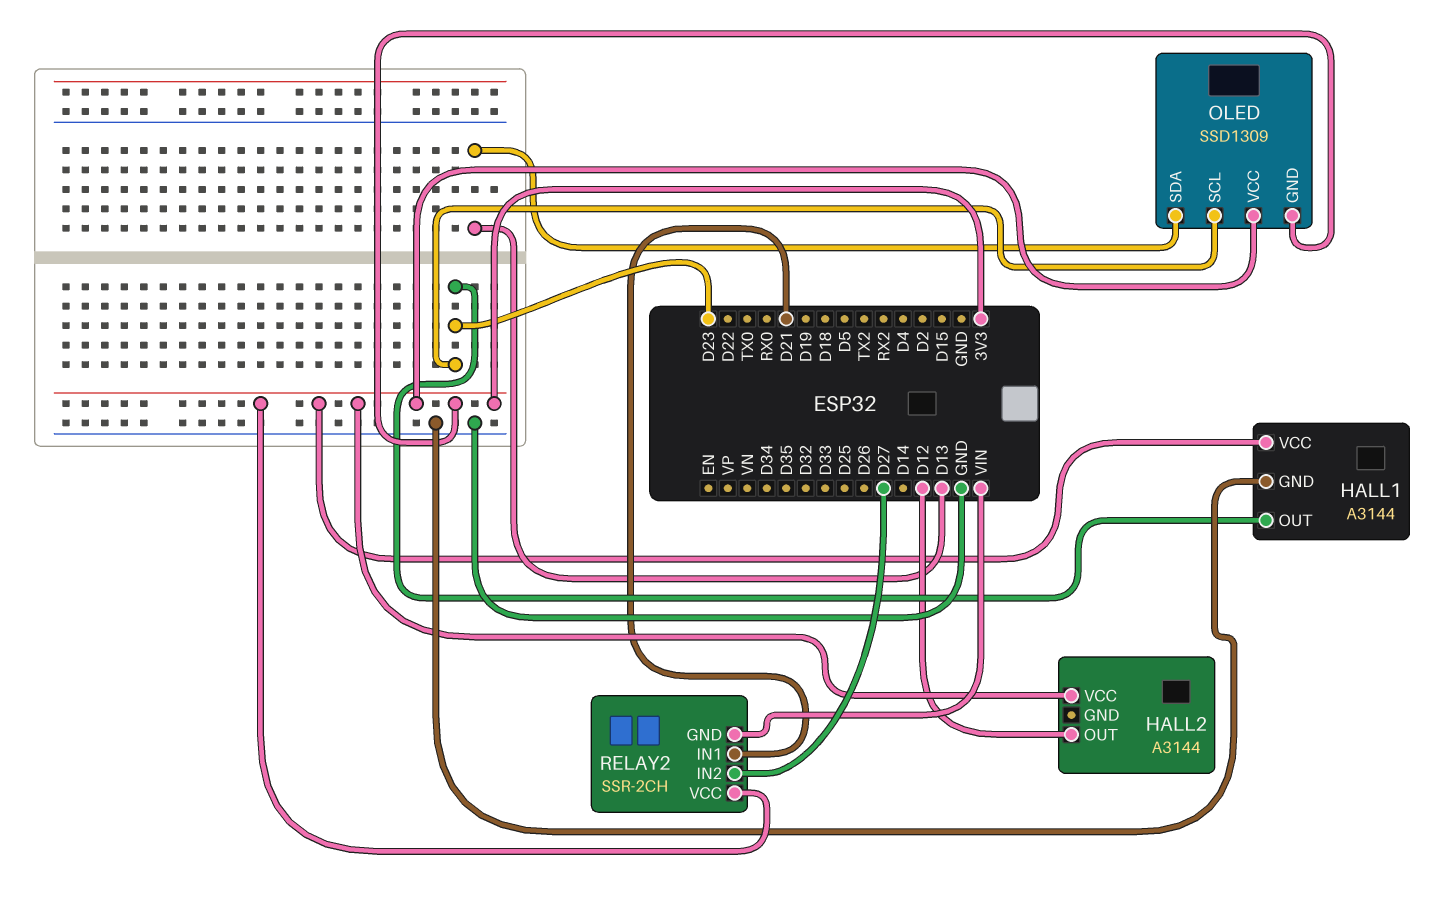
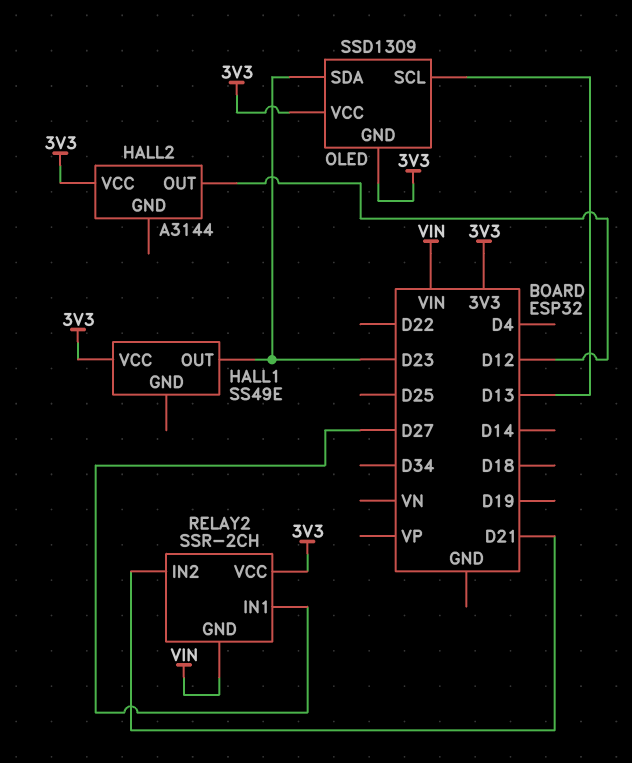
HALL1: A3144 -> SS49E
HALL1 pin GND: GND -> none
OLED pin SCL: D23 -> D13
OLED pin SDA: D13 -> D23
RELAY2 pin IN1: D21 -> D27
RELAY2 pin IN2: D27 -> D21

